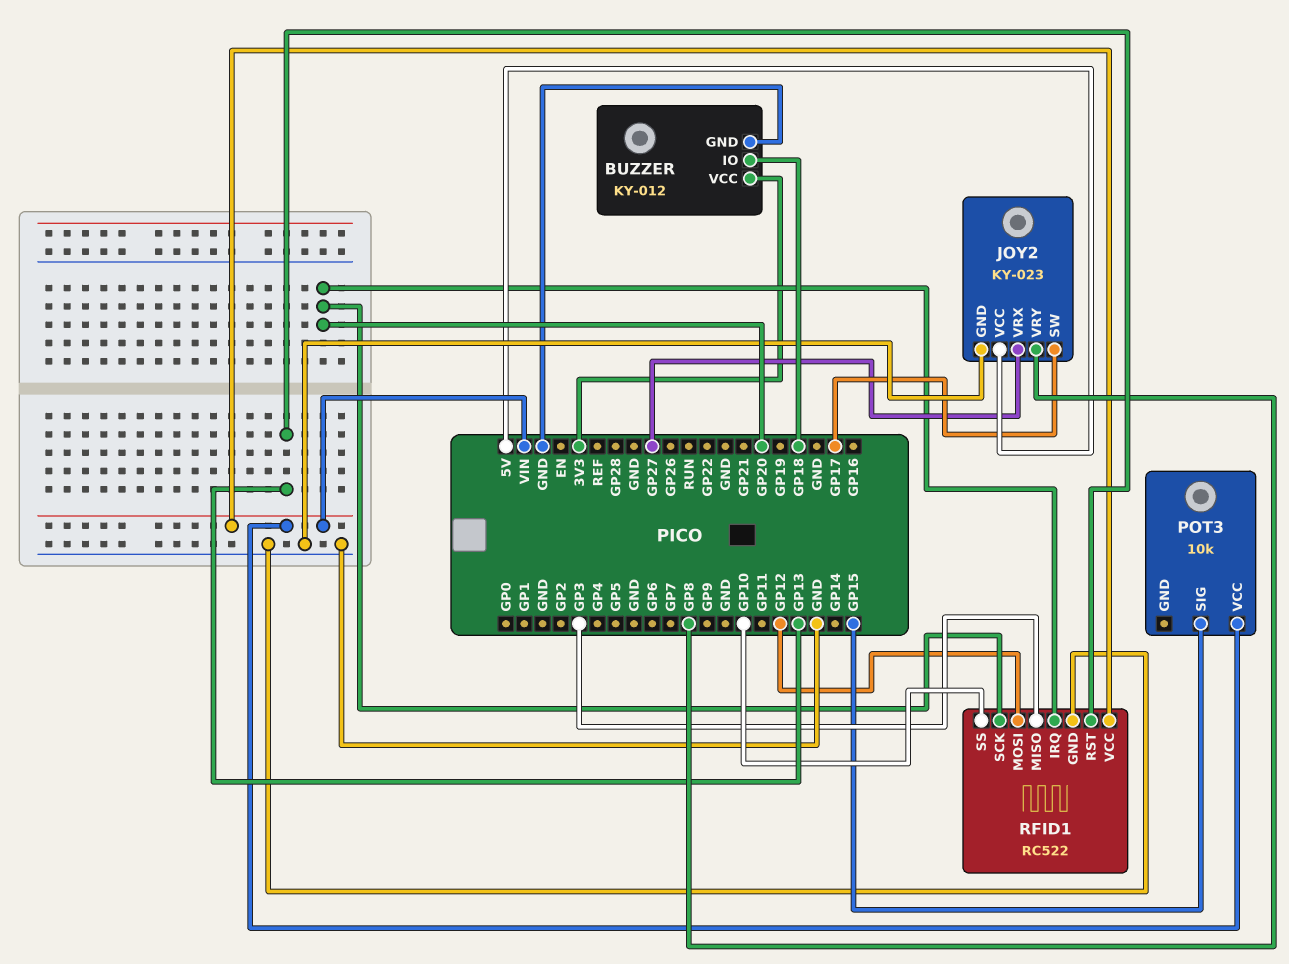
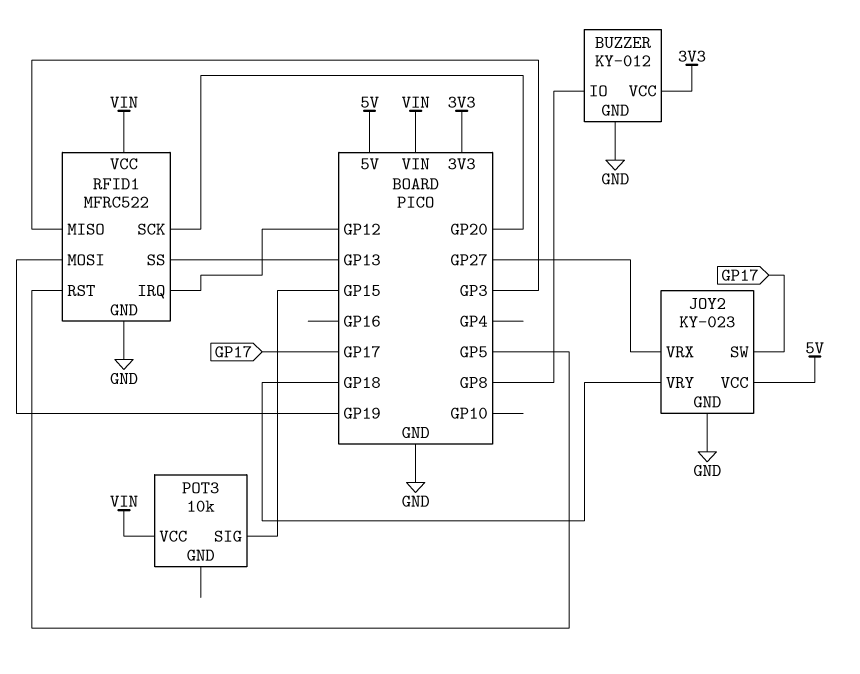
BUZZER pin IO: GP18 -> GP8
JOY2 pin VRY: GP8 -> GP18
RFID1: RC522 -> MFRC522
RFID1 pin IRQ: GP20 -> GP12
RFID1 pin MOSI: GP12 -> GP19
RFID1 pin RST: GP13 -> GP5
RFID1 pin SS: GP10 -> GP13

